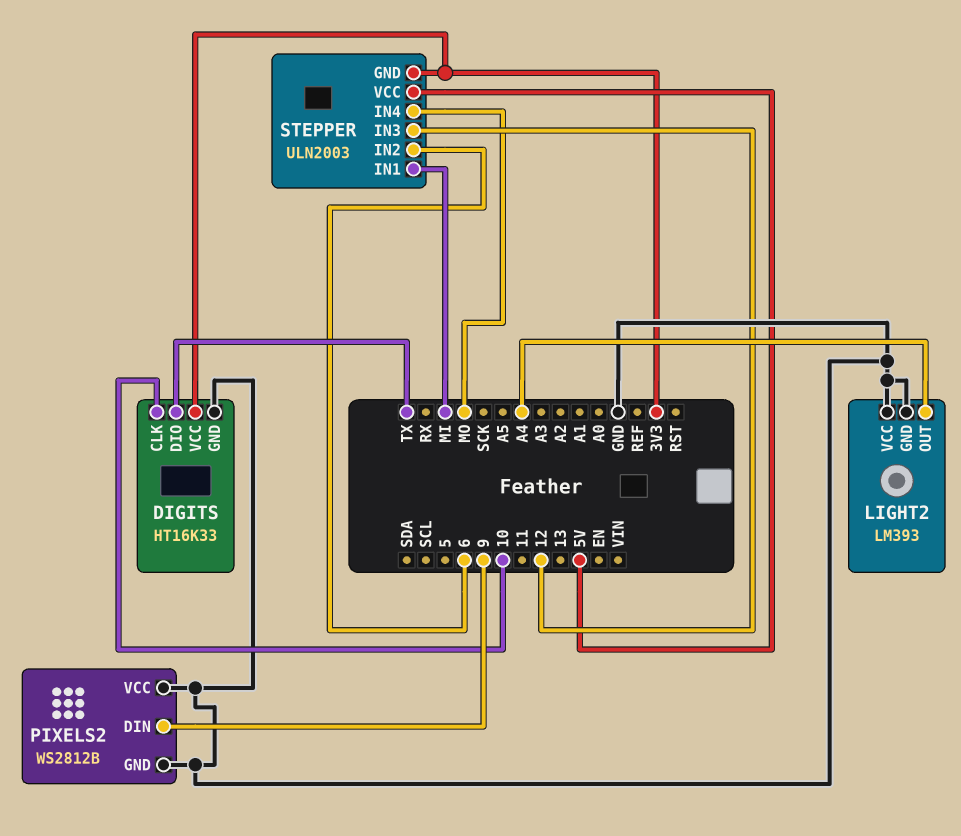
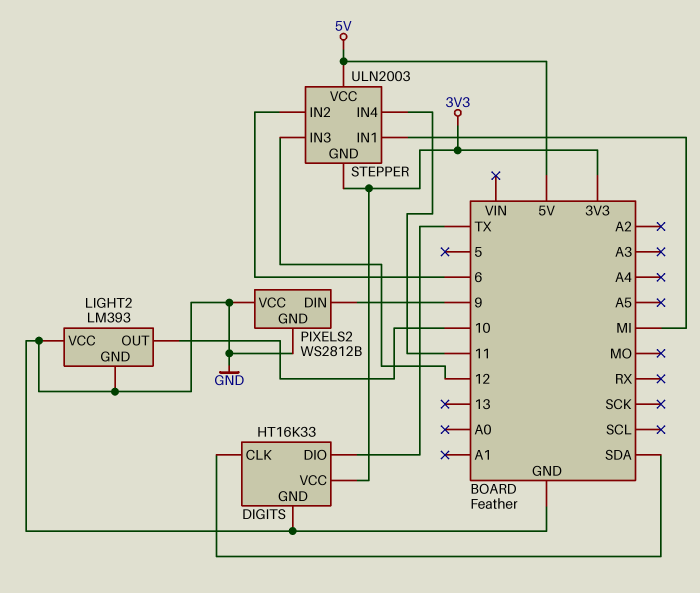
DIGITS pin CLK: 10 -> SDA
LIGHT2 pin OUT: A4 -> 10
STEPPER pin IN4: MO -> 11

